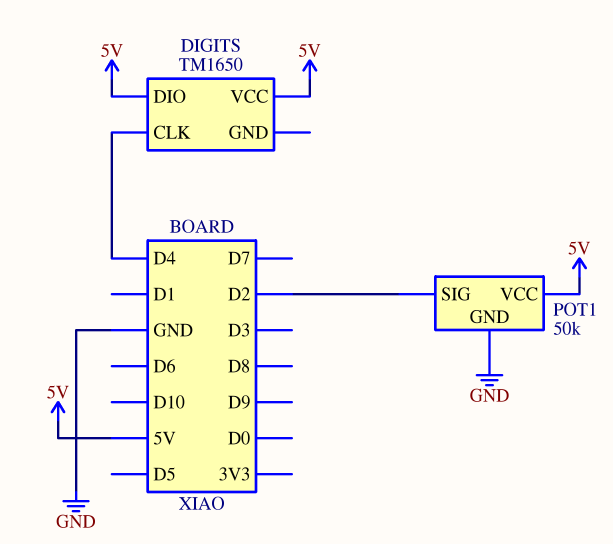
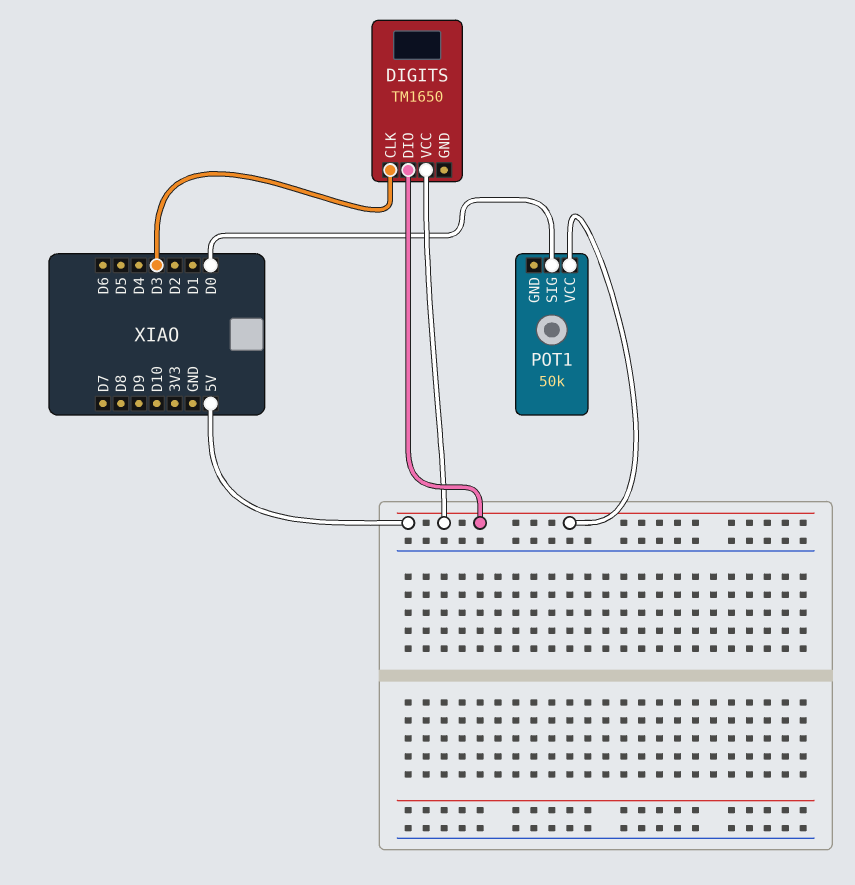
DIGITS pin CLK: D4 -> D3
POT1 pin GND: GND -> none
POT1 pin SIG: D2 -> D0

